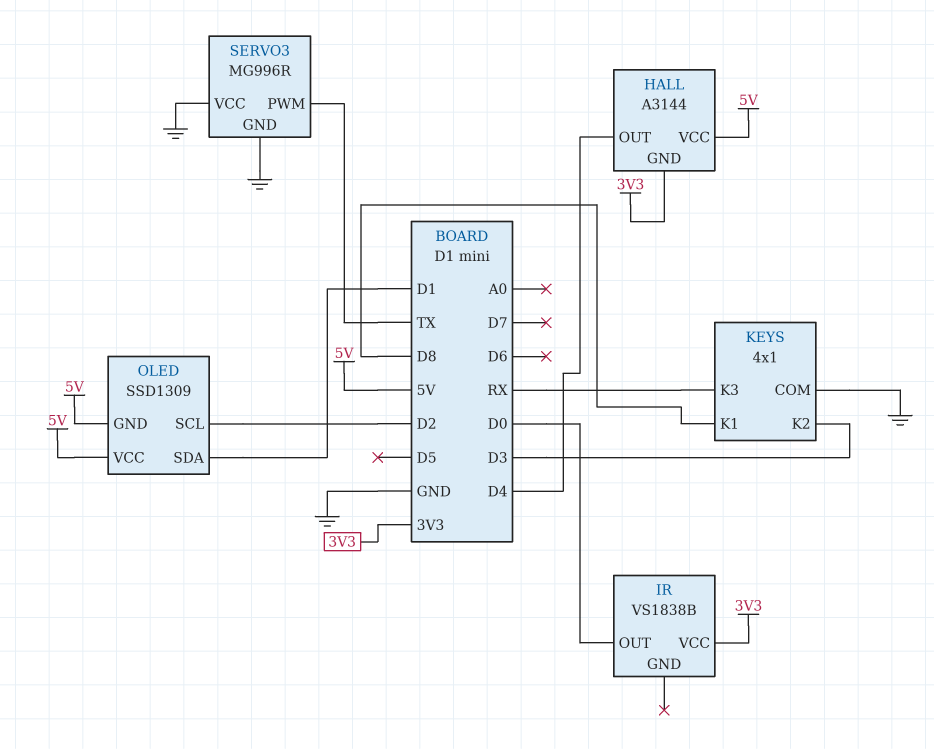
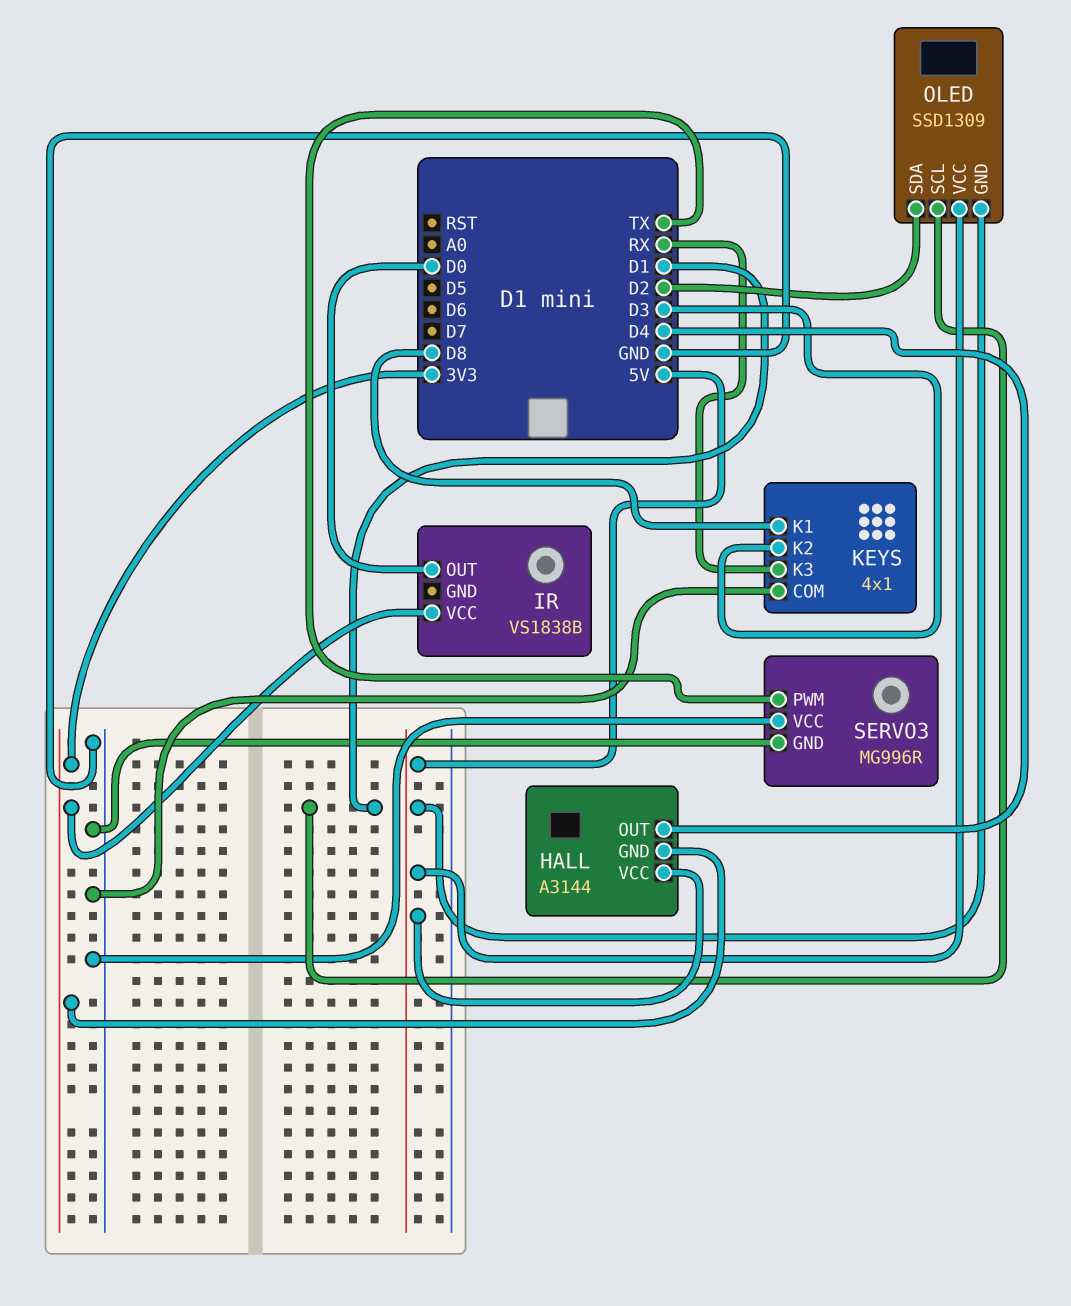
OLED pin SCL: D2 -> D1
OLED pin SDA: D1 -> D2

